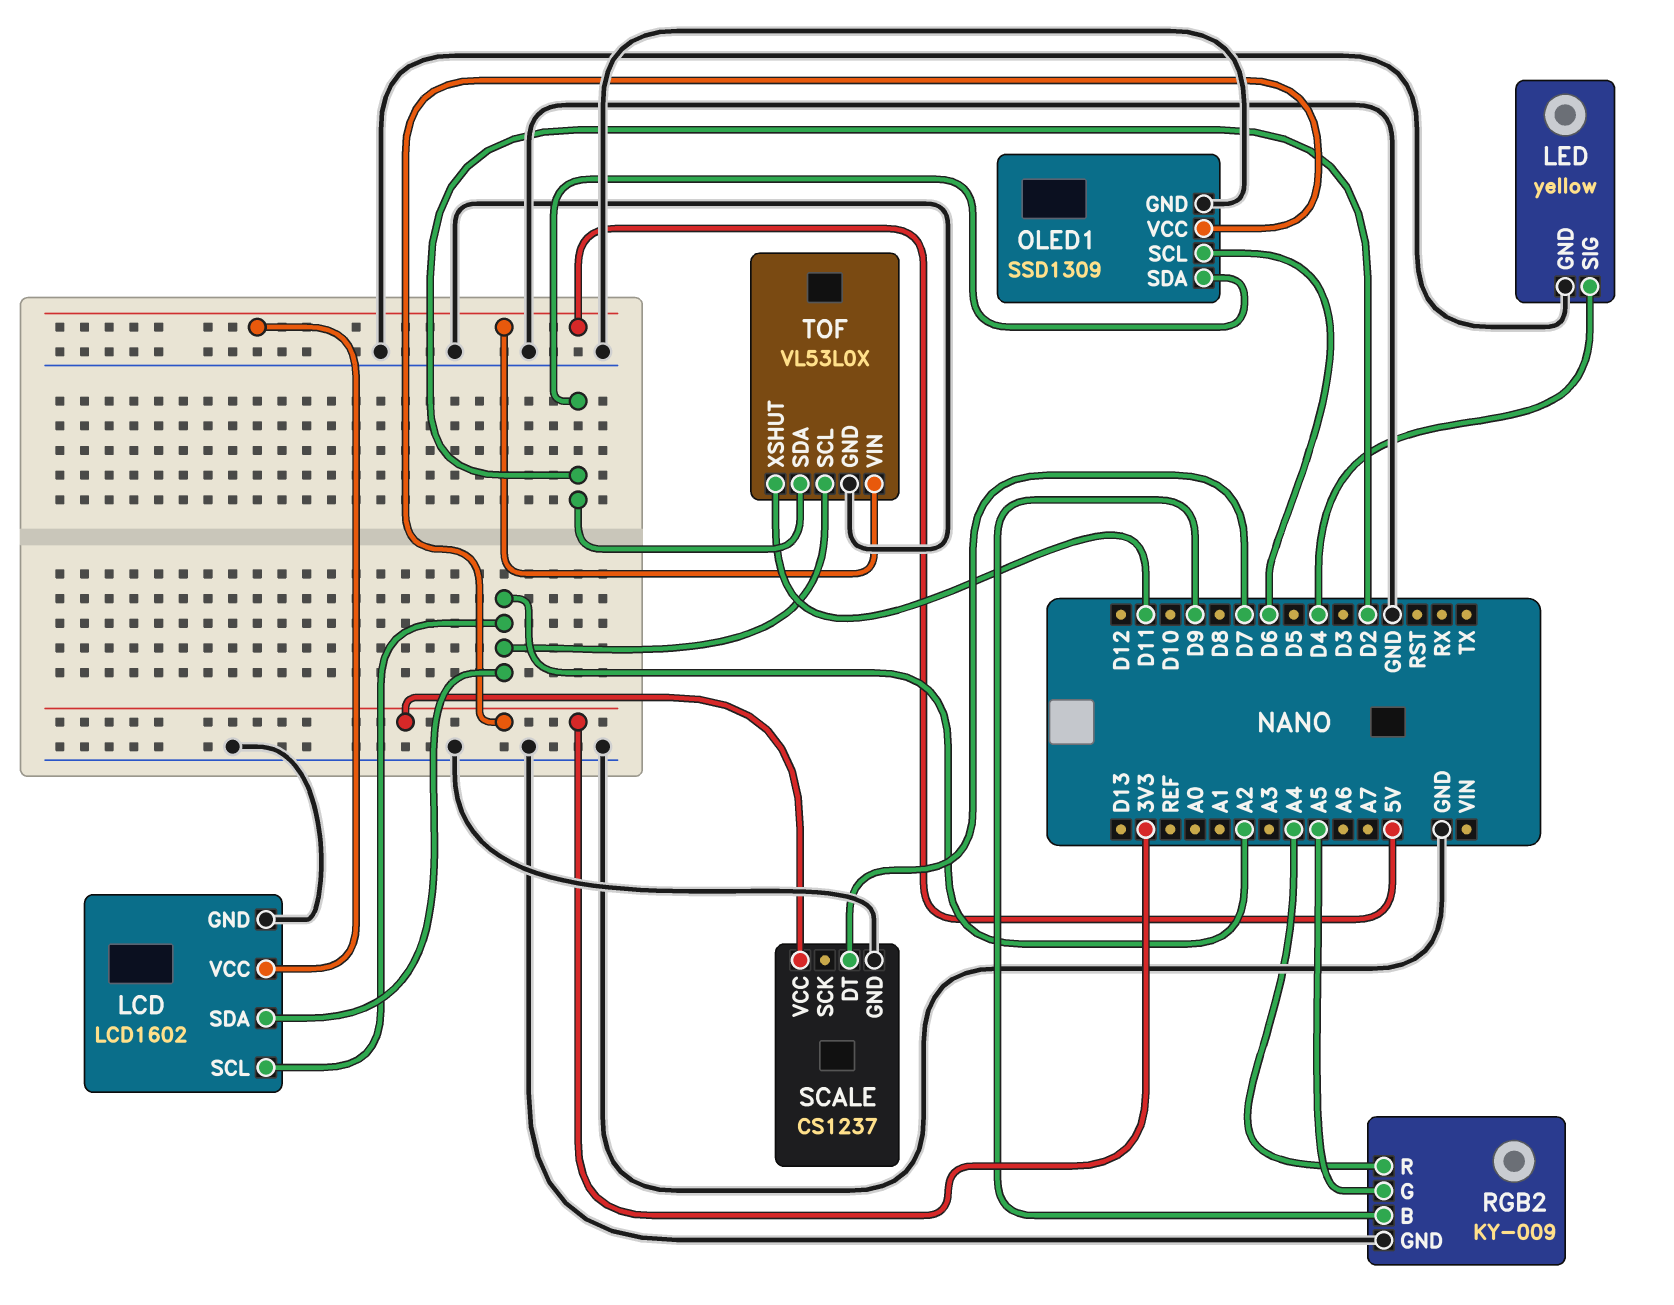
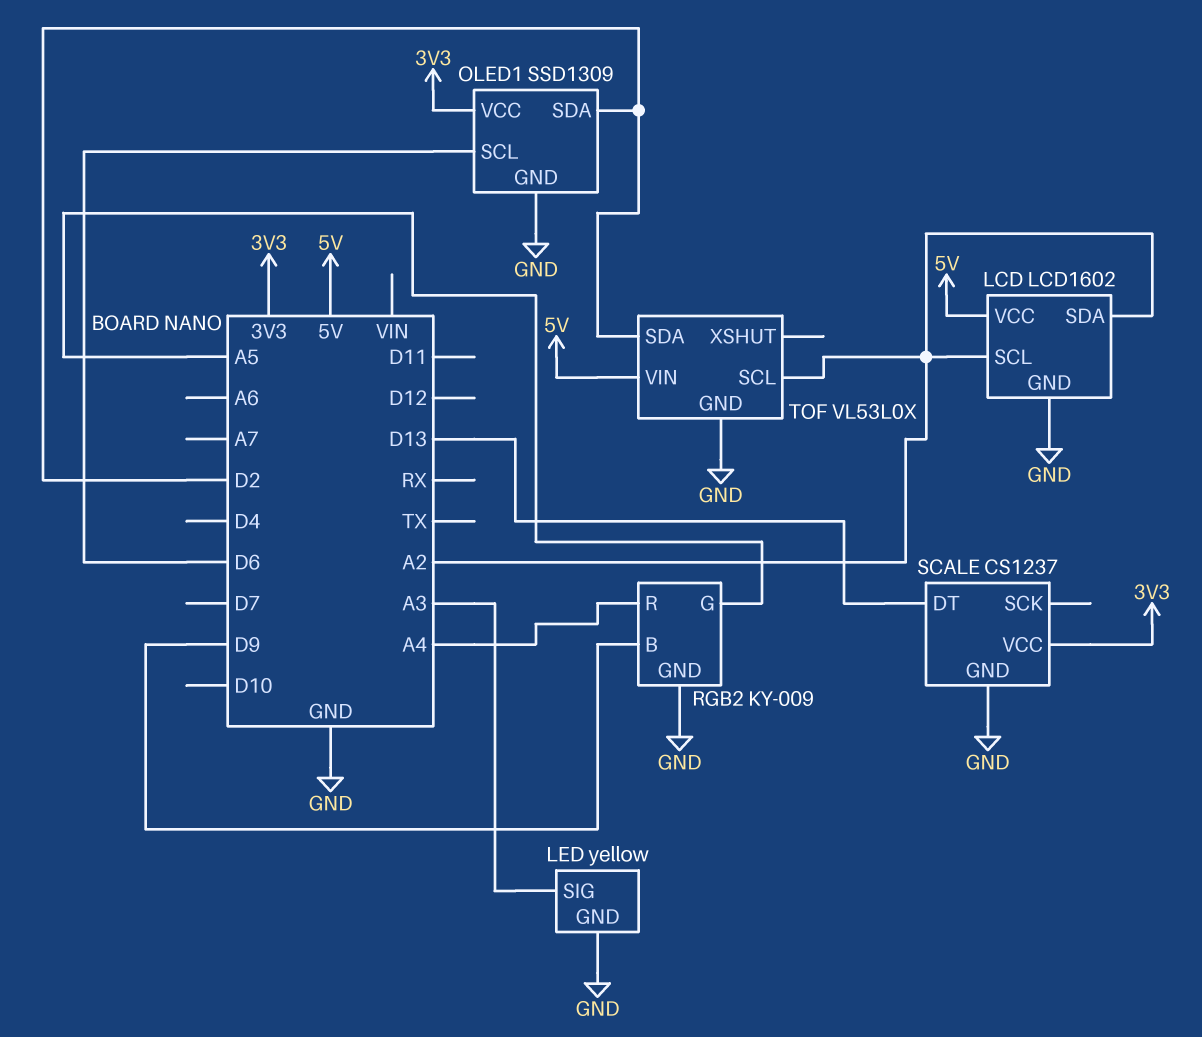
LED pin SIG: D4 -> A3
SCALE pin DT: D7 -> D13
TOF pin XSHUT: D11 -> none

